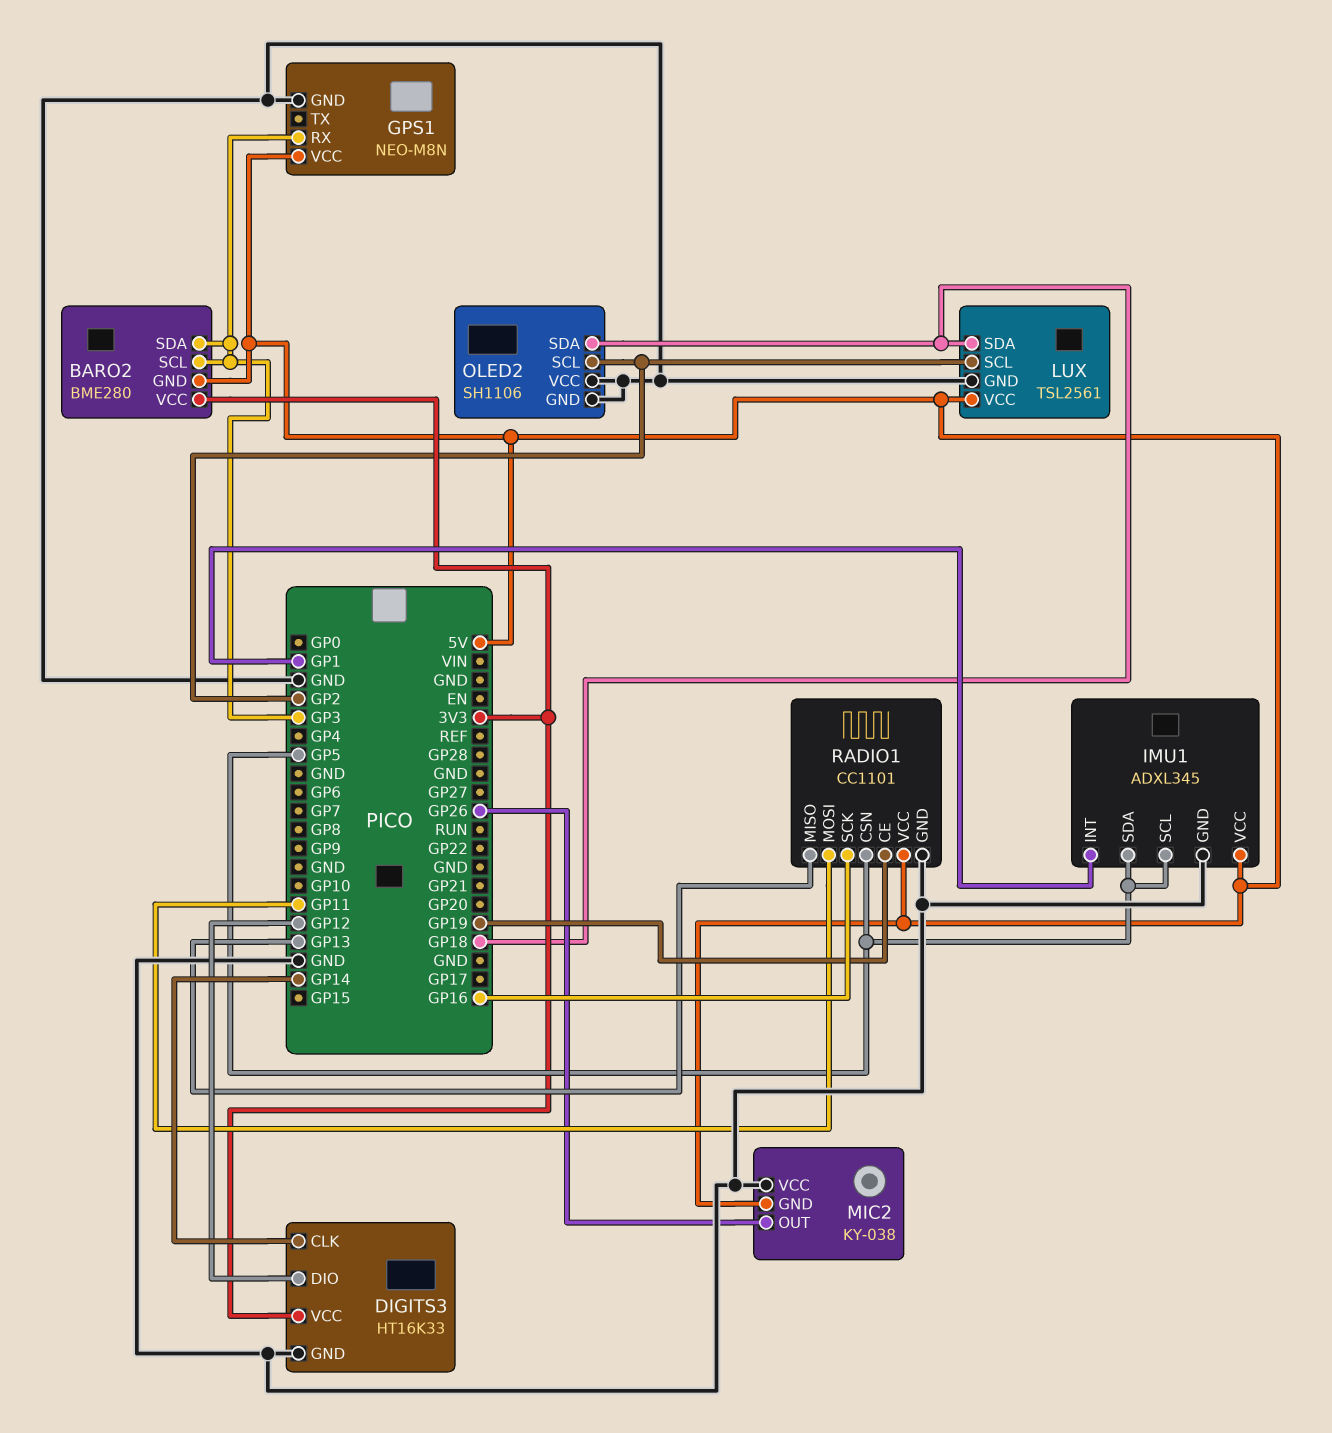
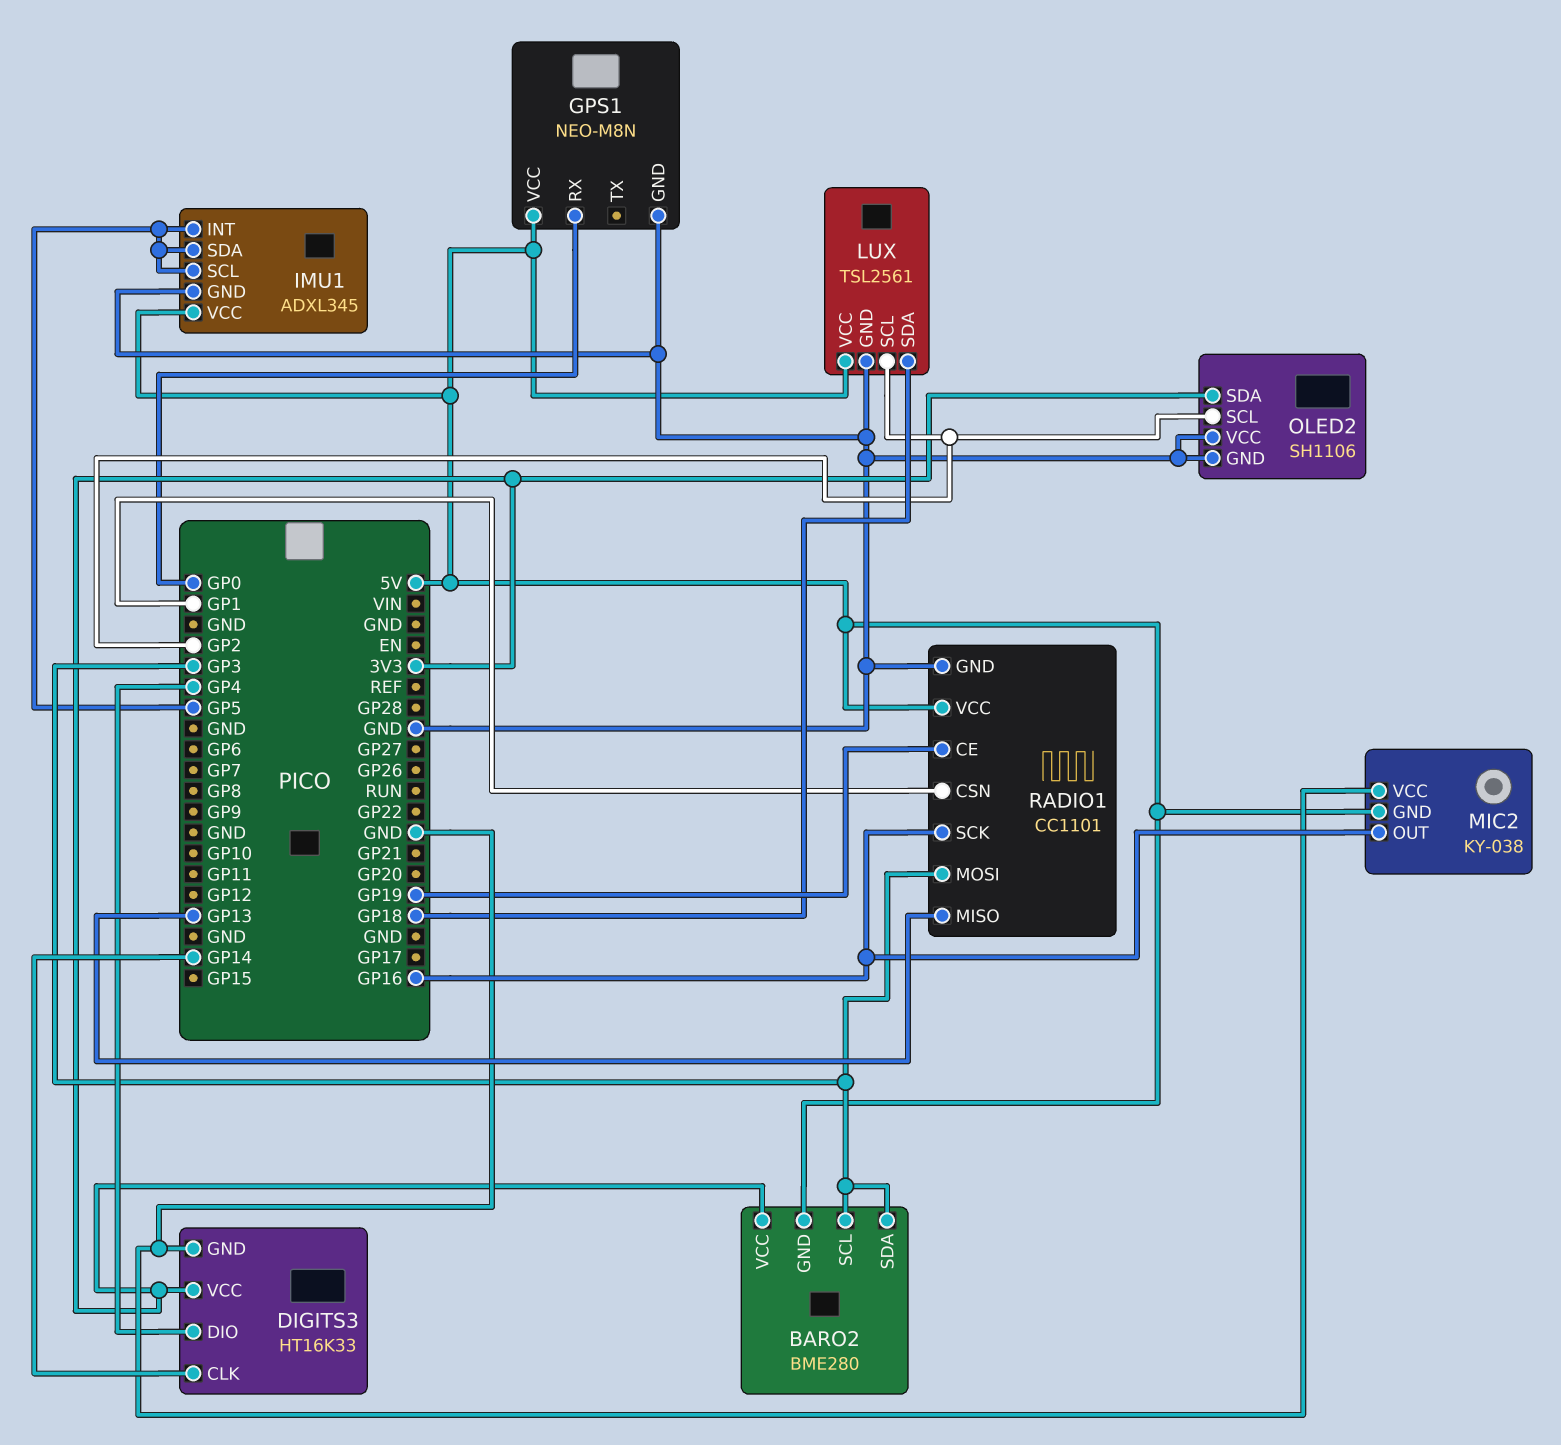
DIGITS3 pin DIO: GP12 -> GP4
GPS1 pin RX: GP3 -> GP0
IMU1 pin INT: GP1 -> GP5
MIC2 pin OUT: GP26 -> GP16
OLED2 pin SDA: GP18 -> 3V3
RADIO1 pin CSN: GP5 -> GP1
RADIO1 pin MOSI: GP11 -> GP3

